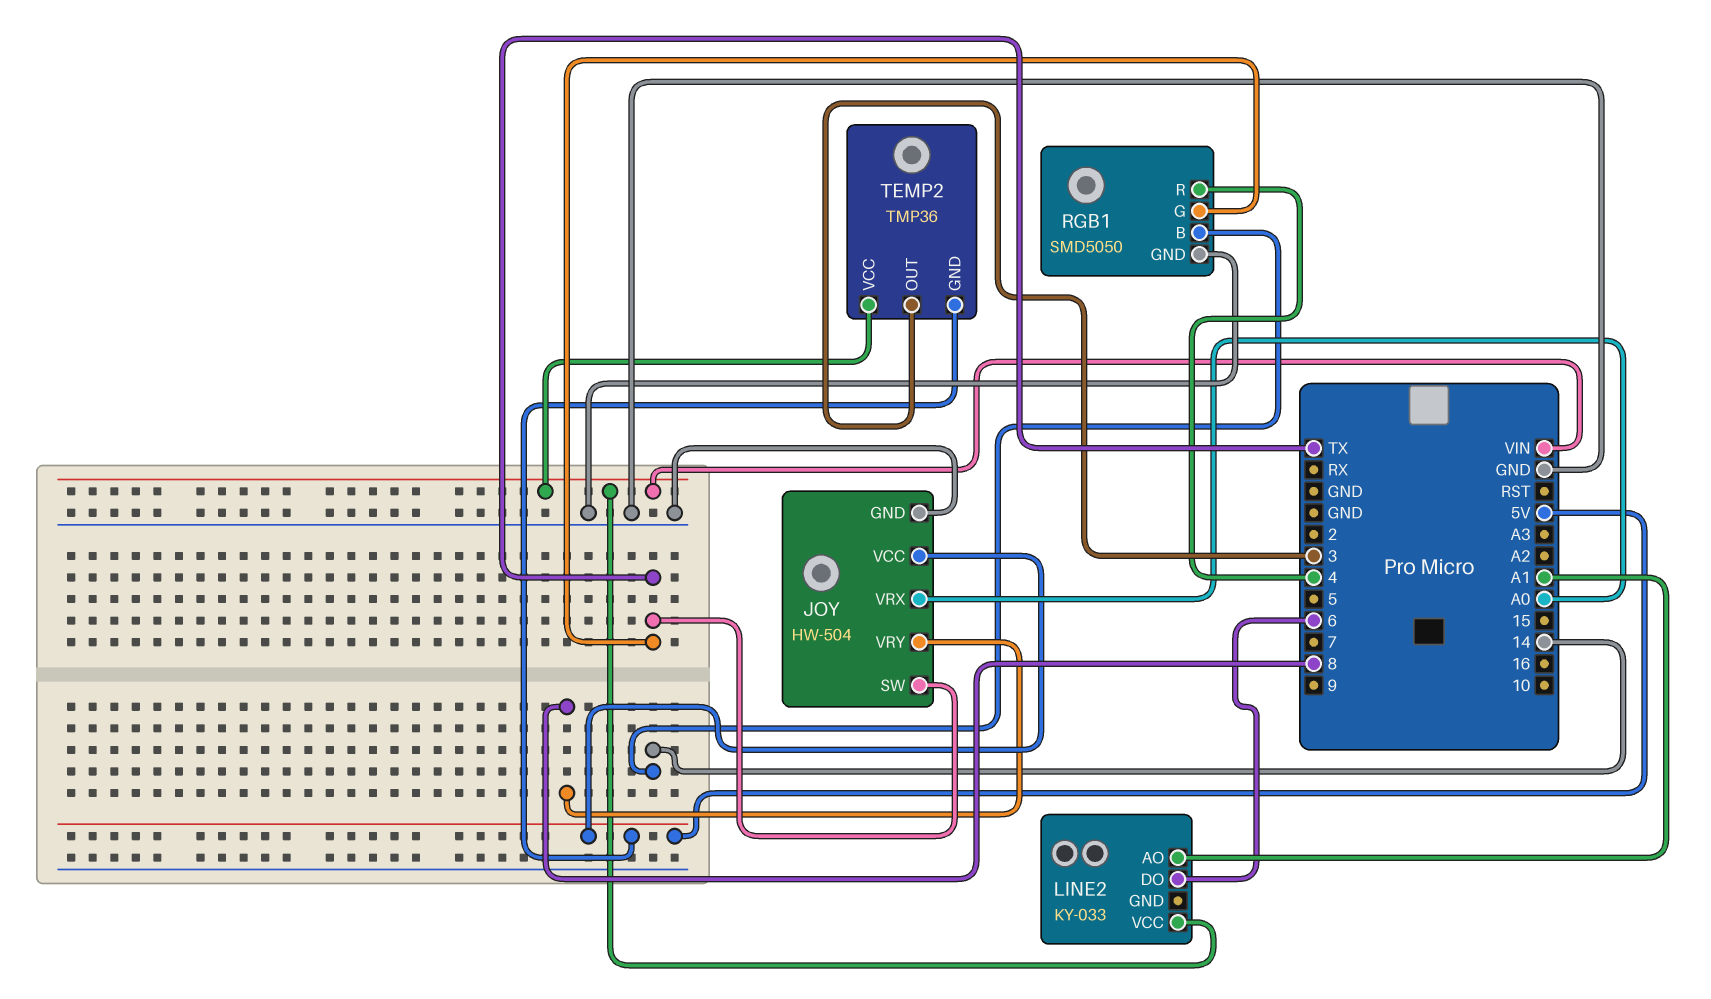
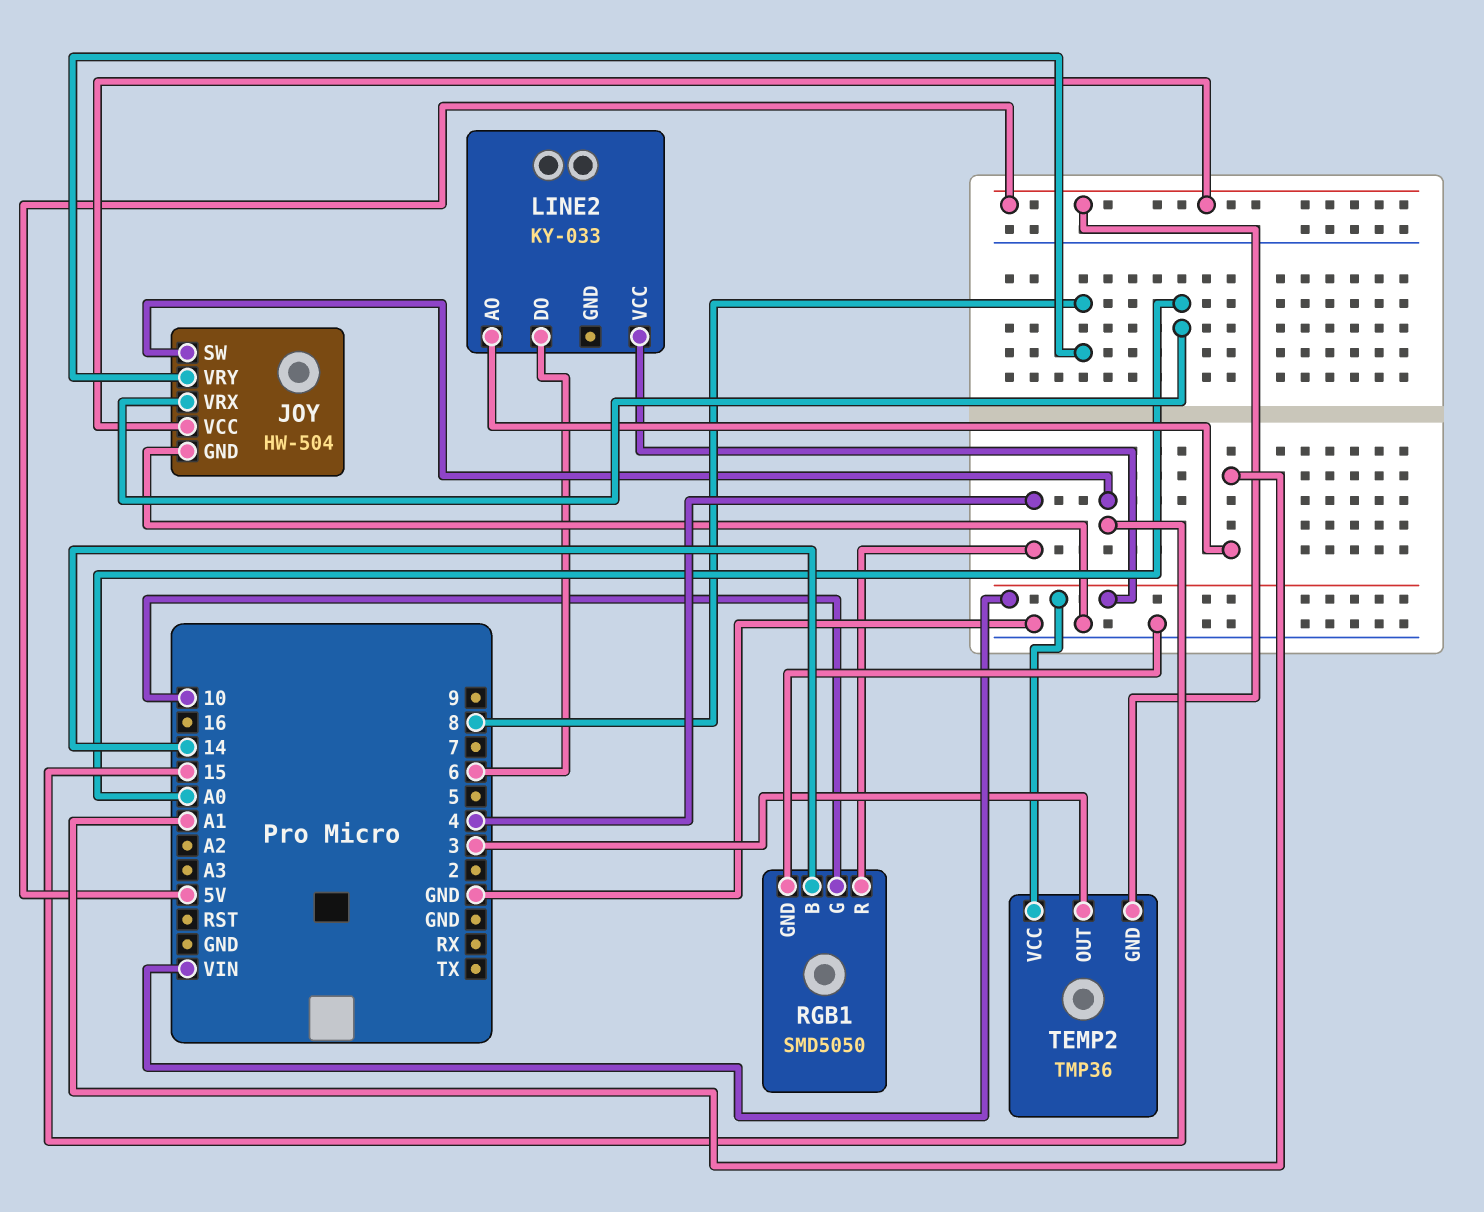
JOY pin SW: TX -> 15
RGB1 pin G: TX -> 10

